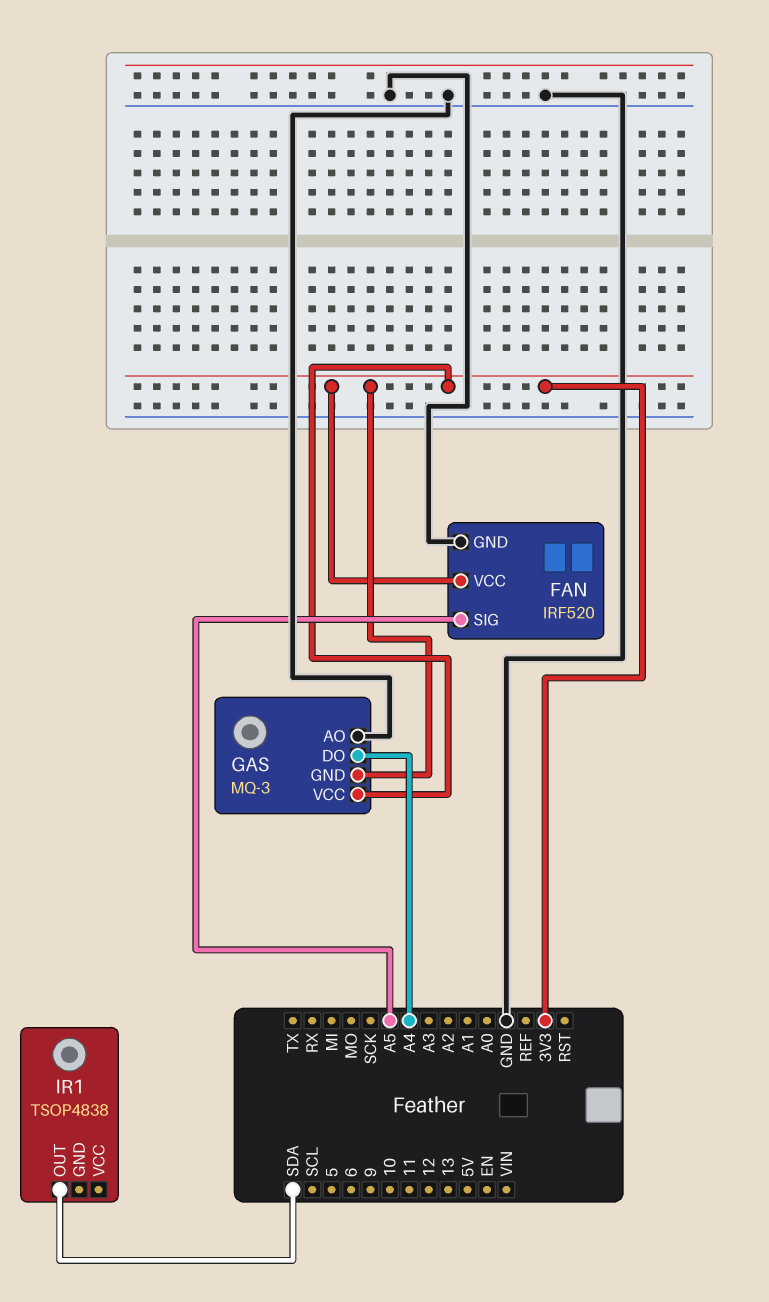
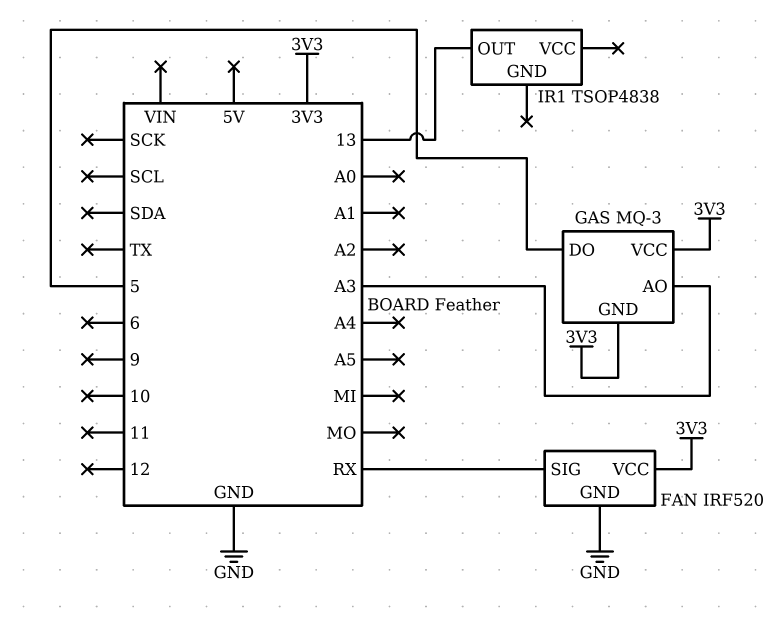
FAN pin SIG: A5 -> RX
GAS pin AO: GND -> A3
GAS pin DO: A4 -> 5
IR1 pin OUT: SDA -> 13

